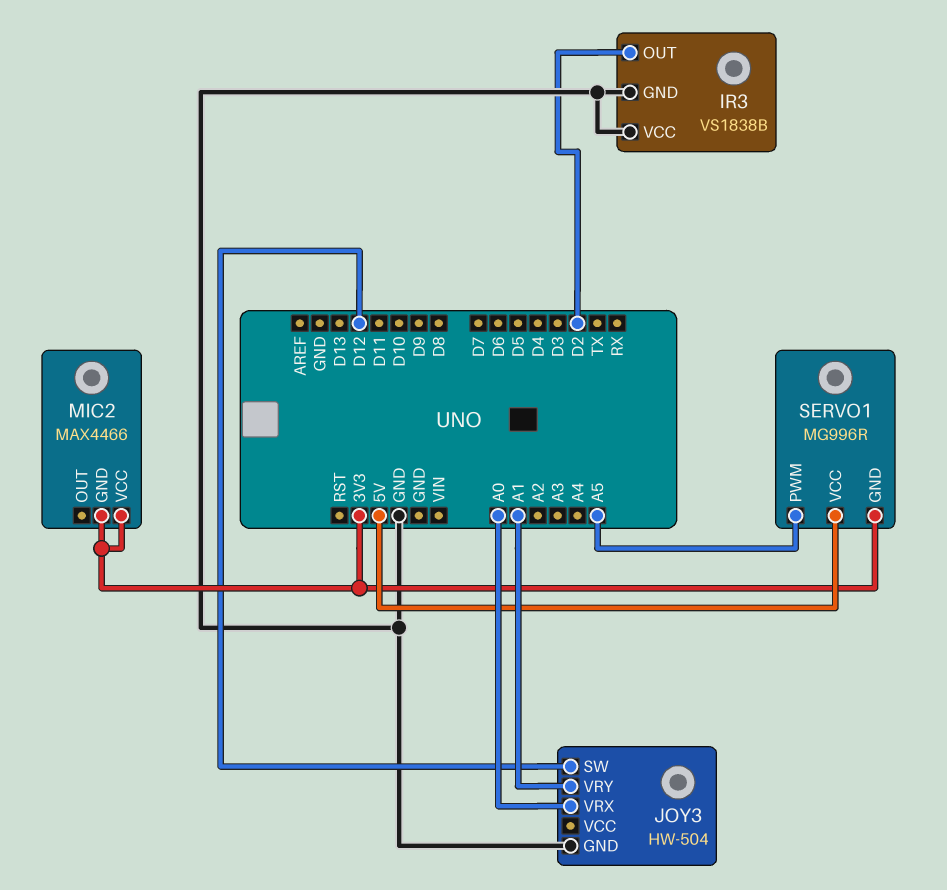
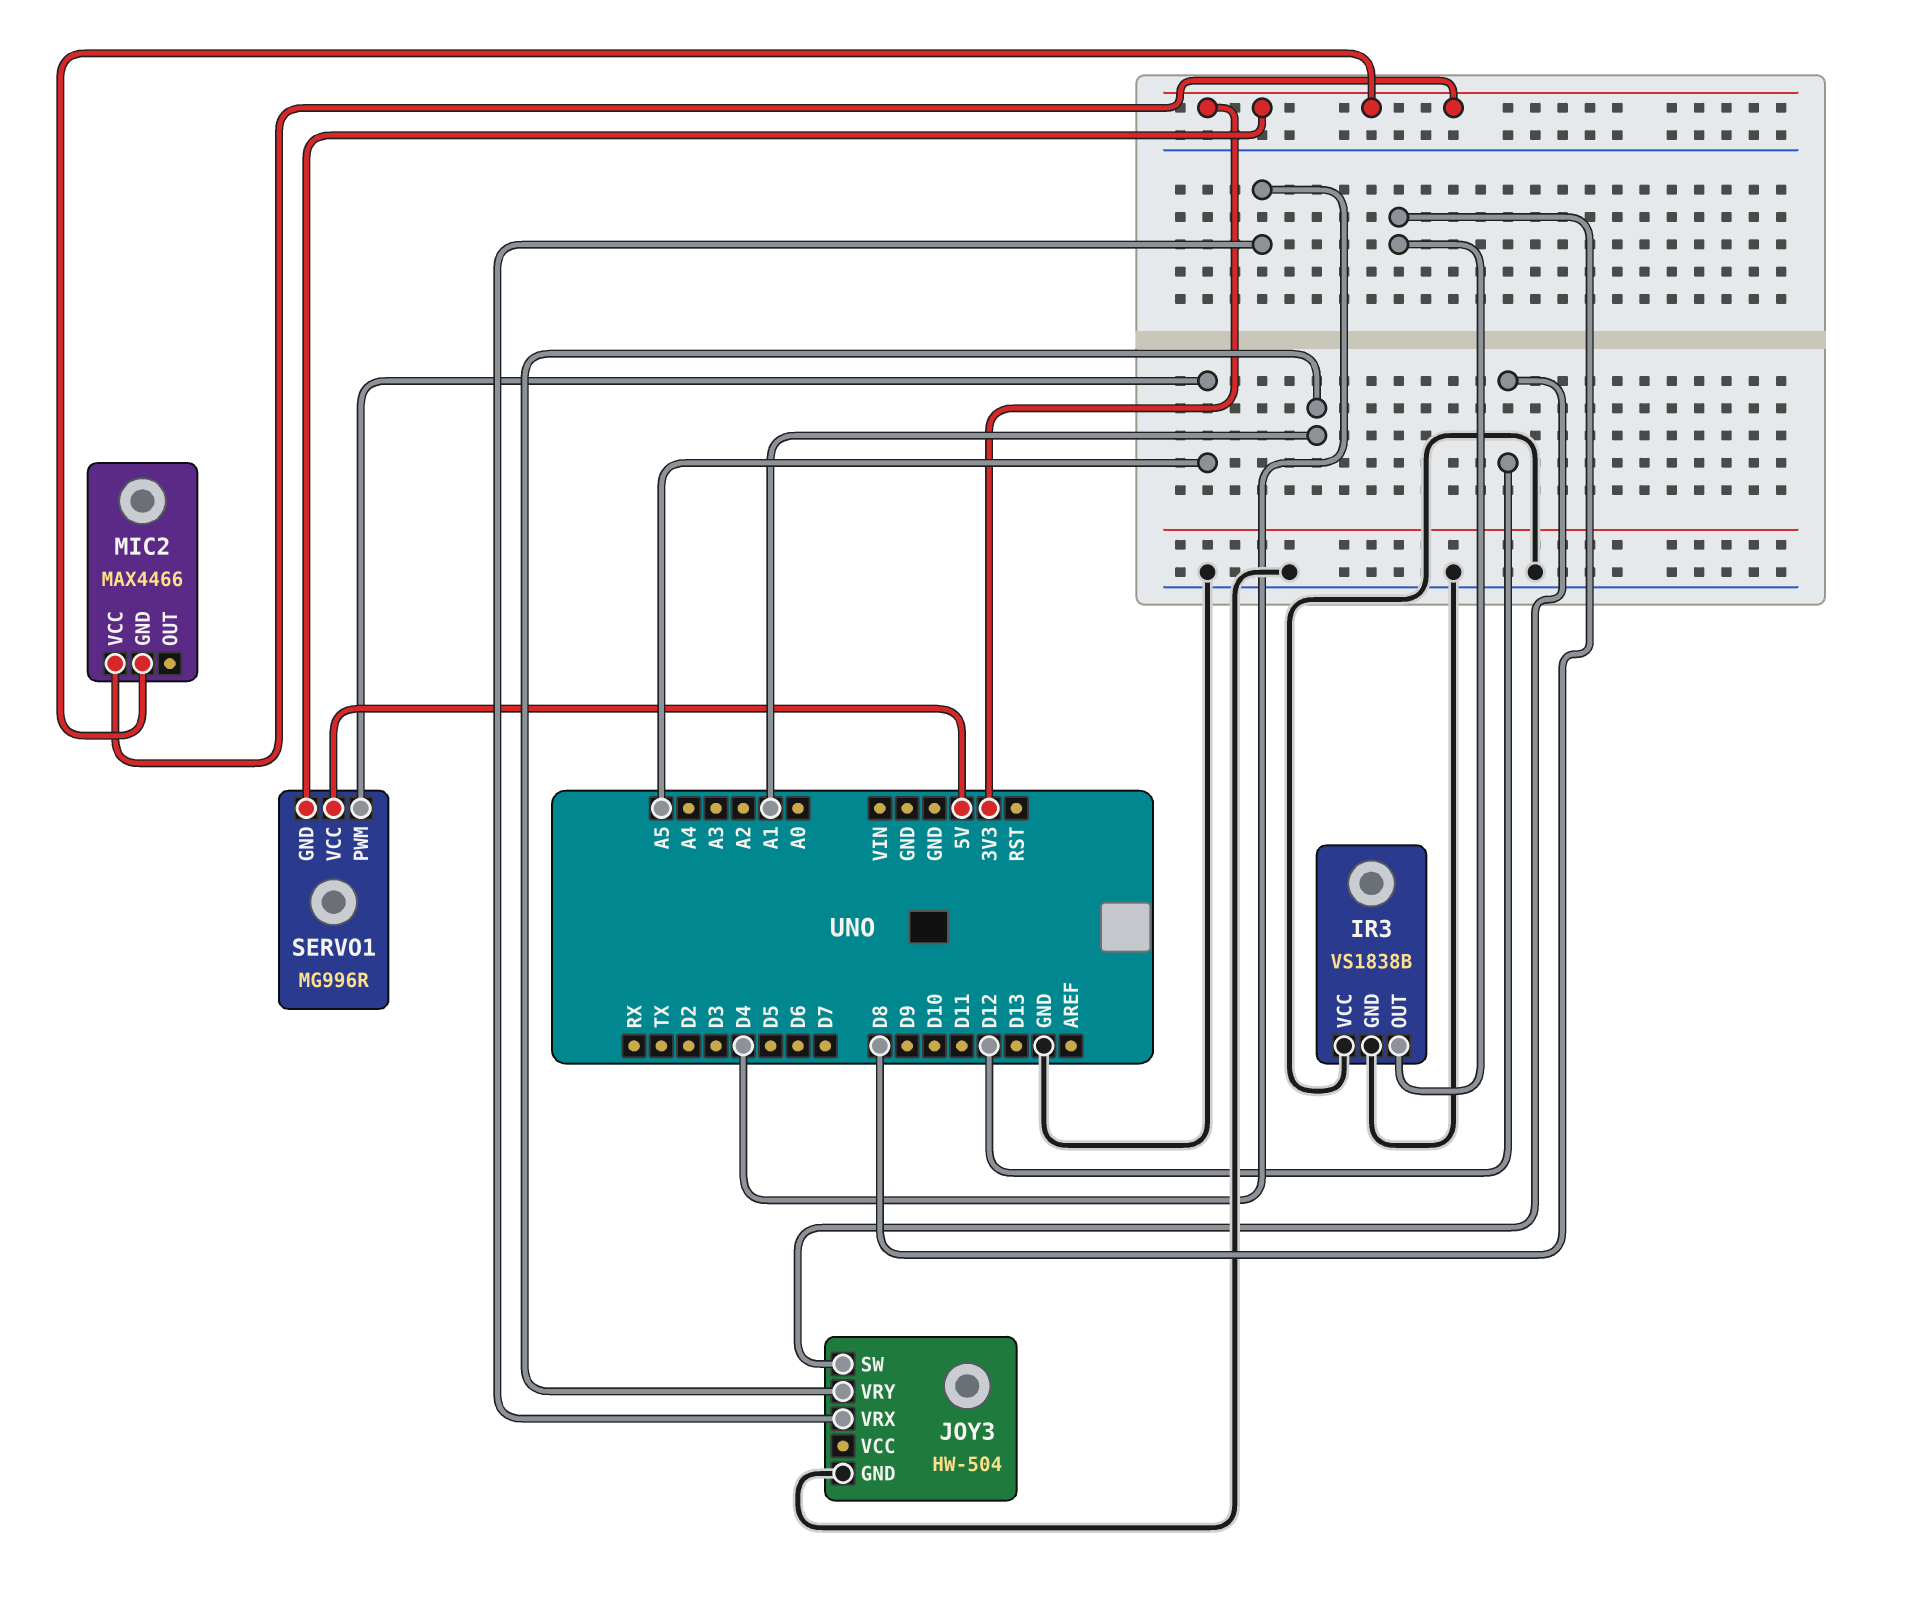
IR3 pin OUT: D2 -> D8
JOY3 pin VRX: A0 -> D4

